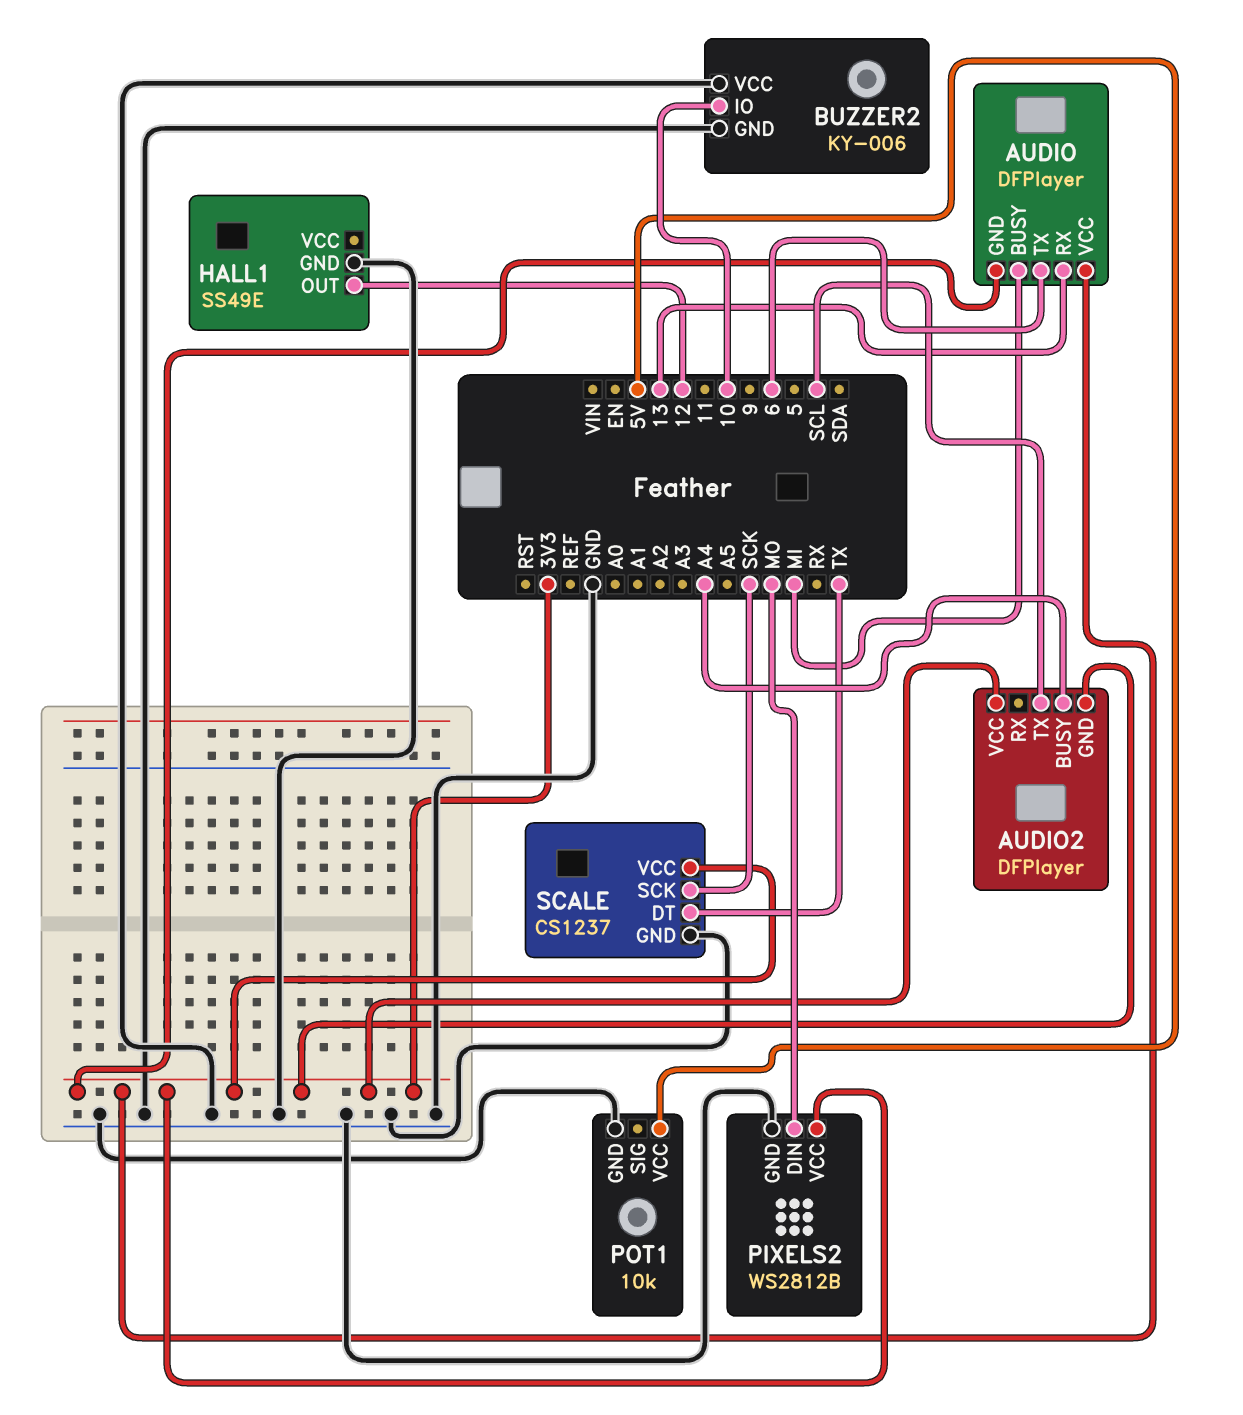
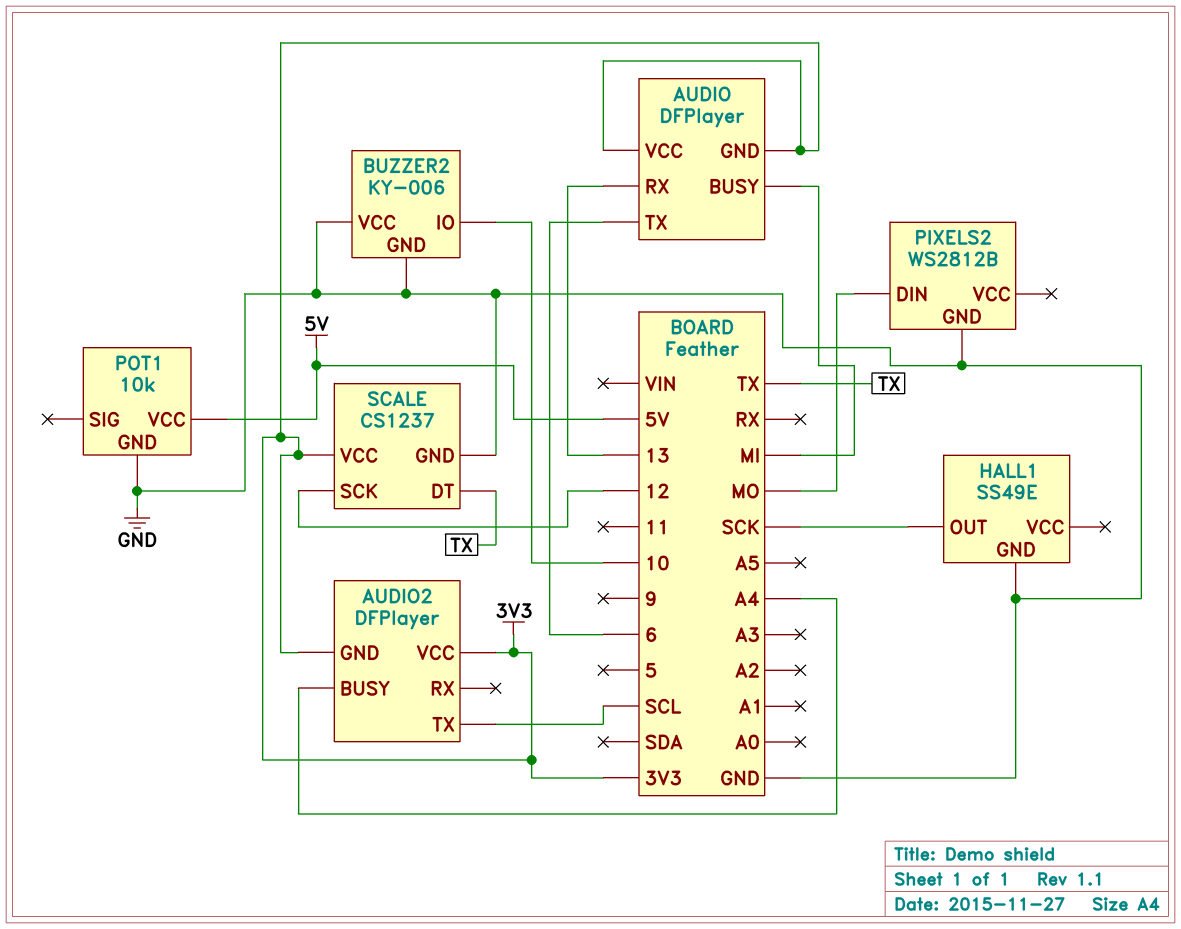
HALL1 pin OUT: 12 -> SCK
PIXELS2 pin VCC: 3V3 -> none
SCALE pin SCK: SCK -> 12

